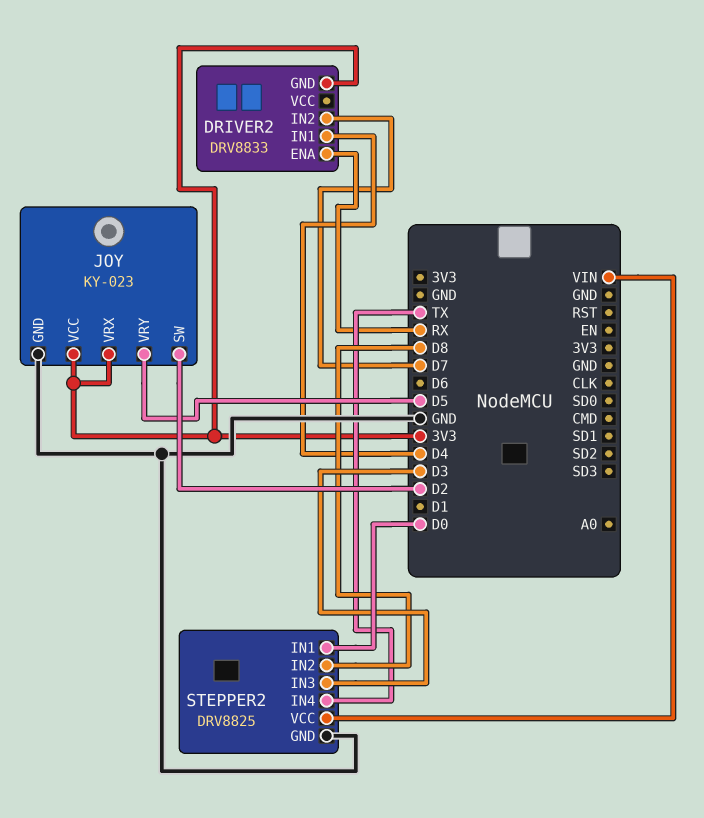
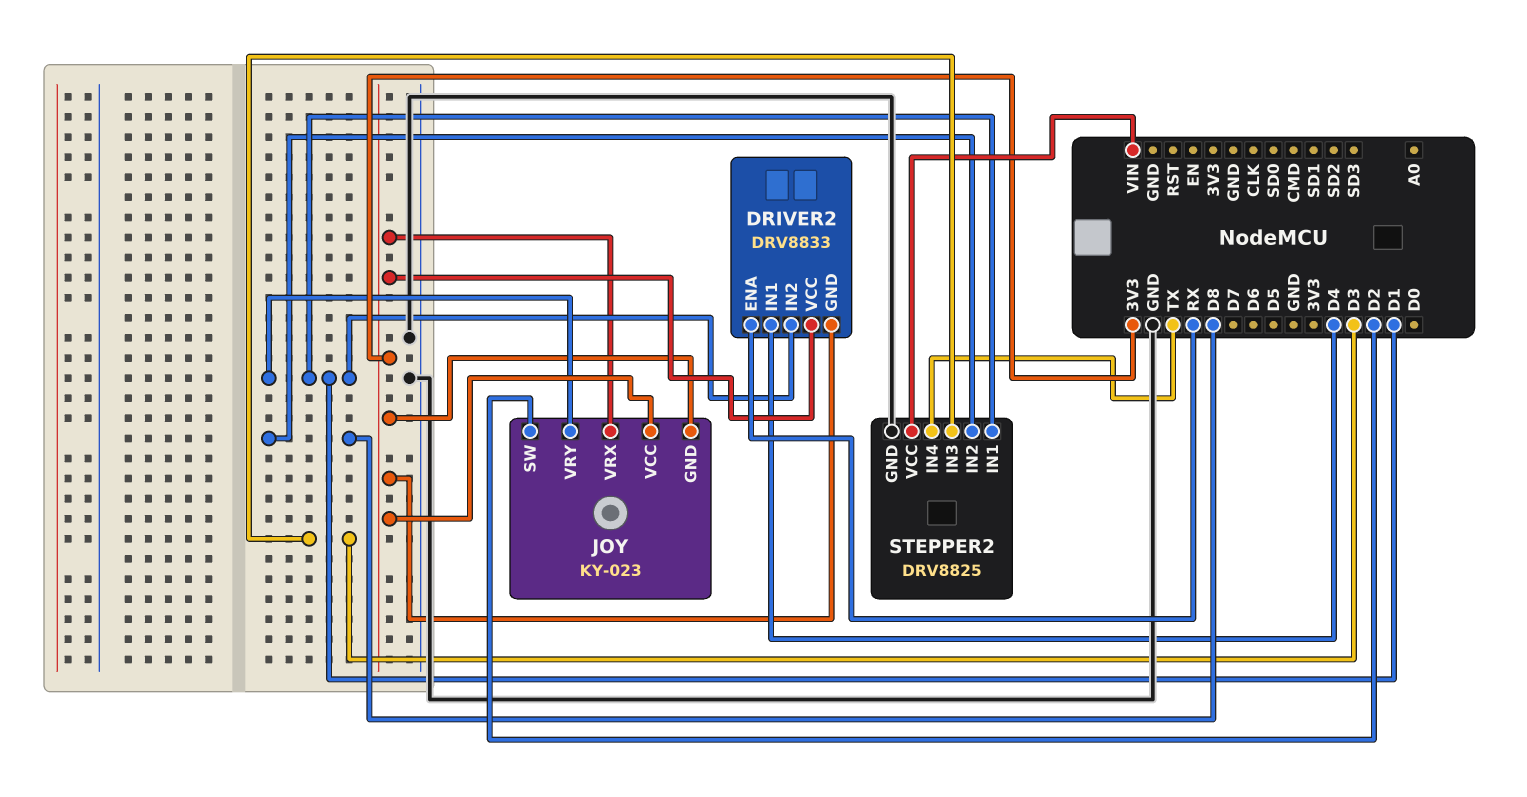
DRIVER2 pin IN2: D7 -> D1
DRIVER2 pin VCC: none -> 3V3
JOY pin GND: GND -> 3V3
JOY pin VRY: D5 -> D1
STEPPER2 pin IN1: D0 -> D1

